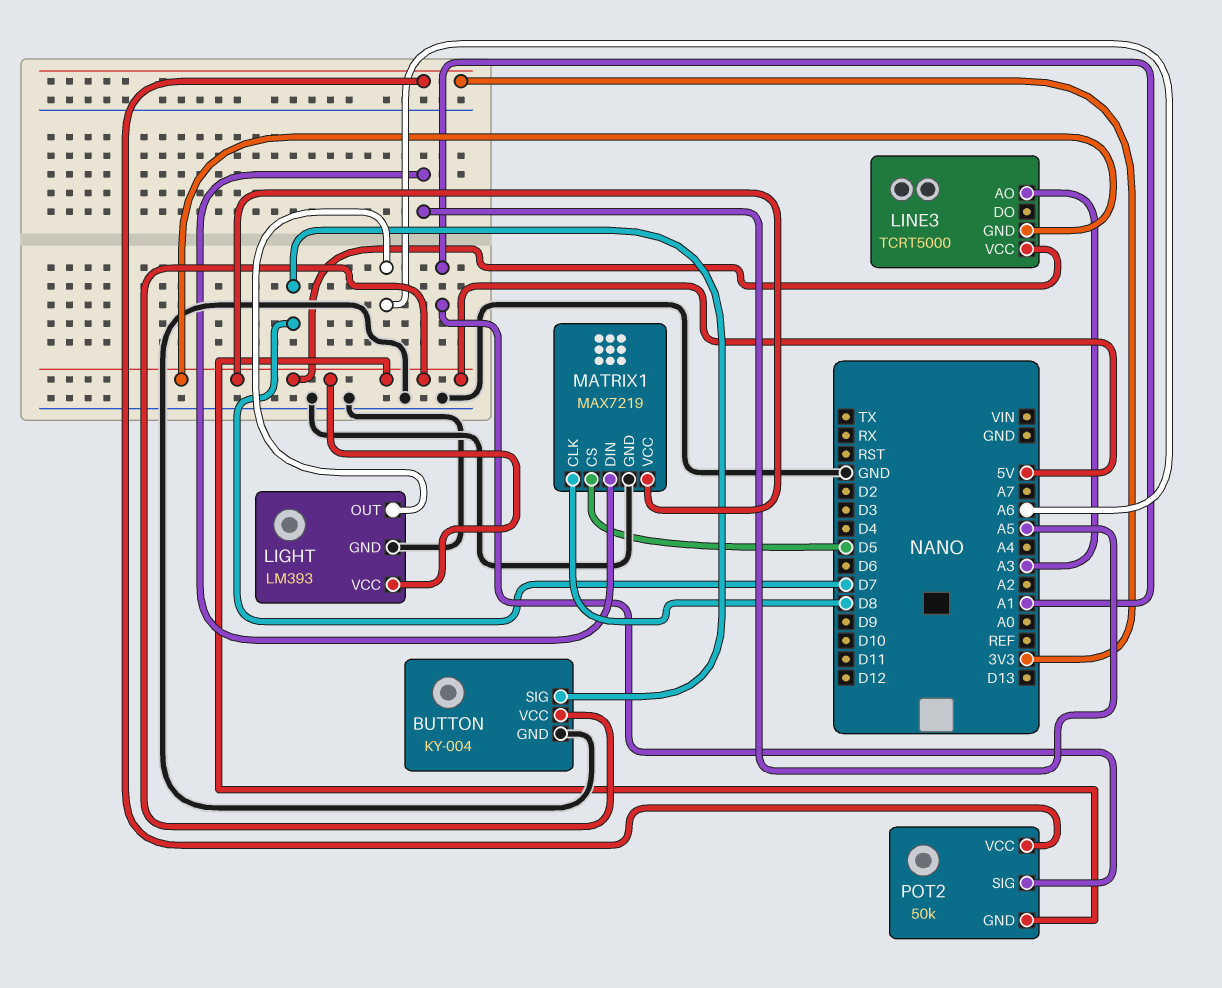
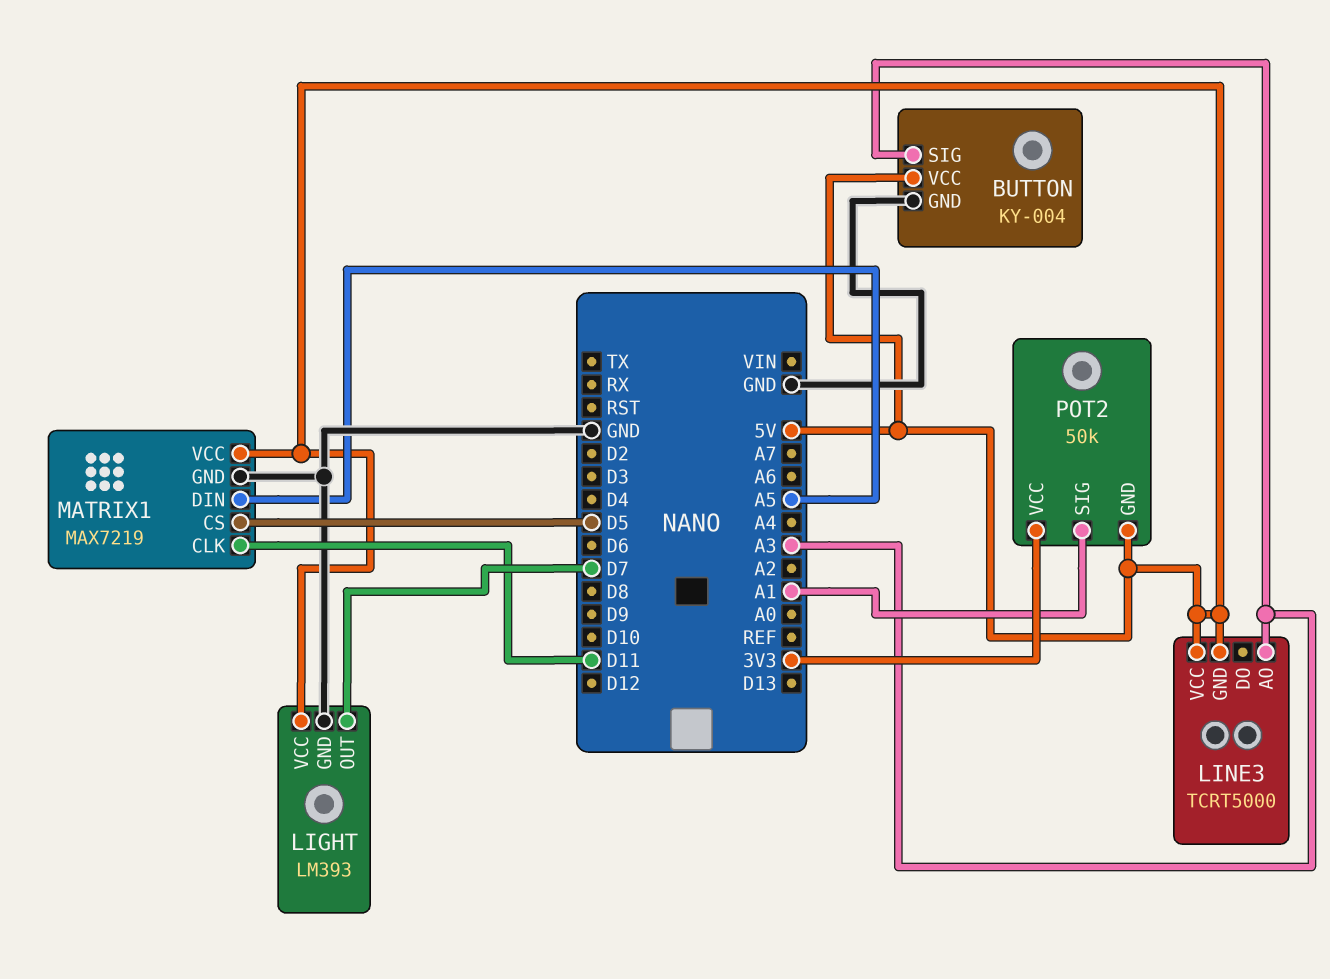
BUTTON pin SIG: D7 -> A3
LIGHT pin OUT: A6 -> D7
MATRIX1 pin CLK: D8 -> D11

